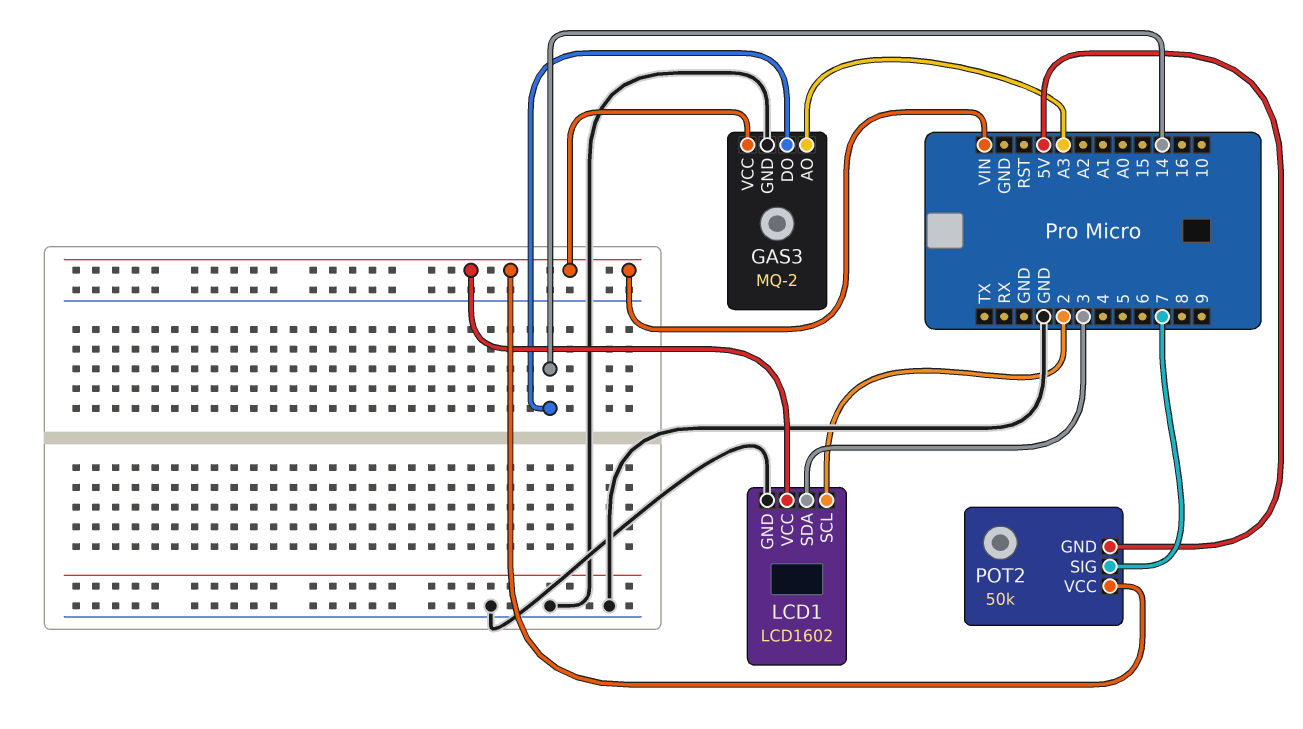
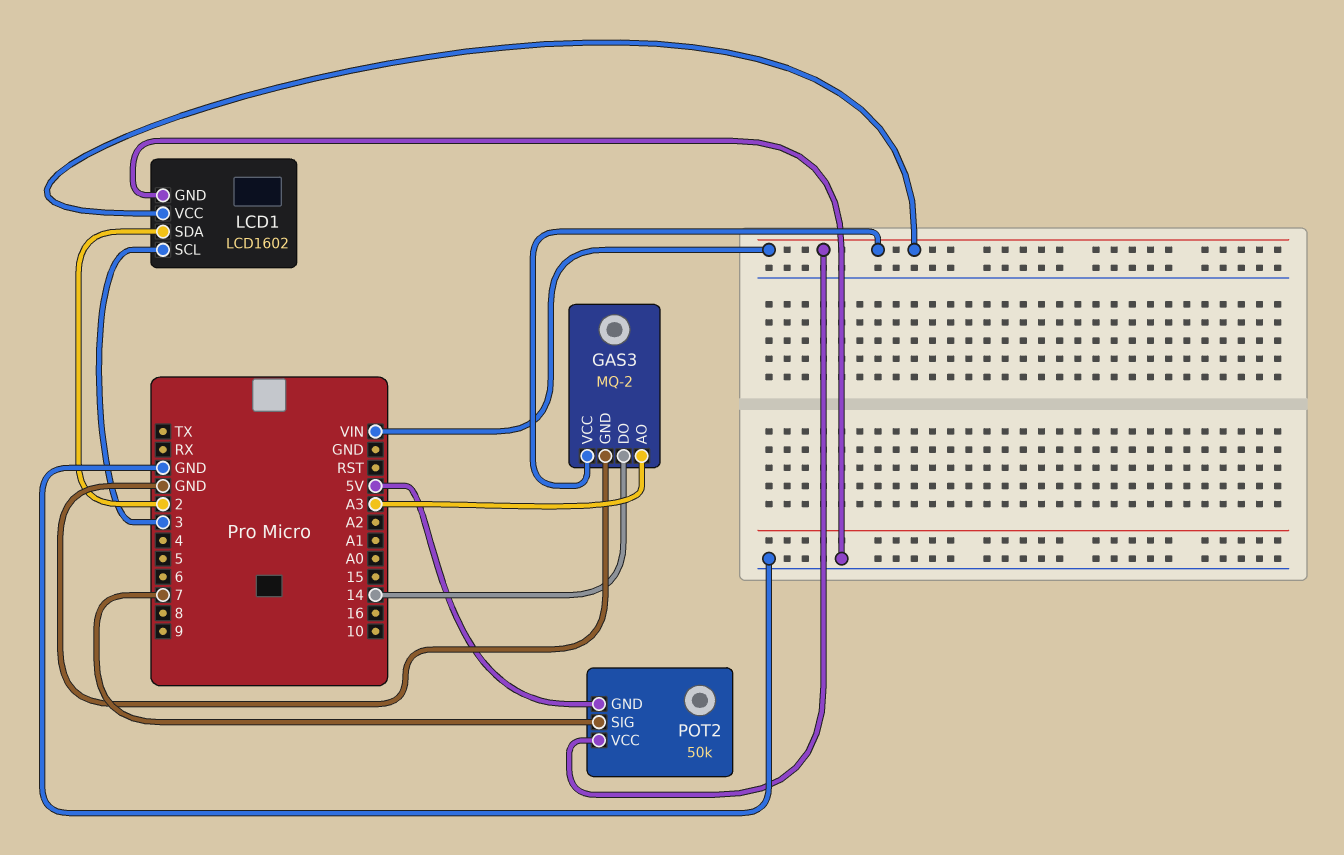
LCD1 pin SCL: 2 -> 3
LCD1 pin SDA: 3 -> 2

